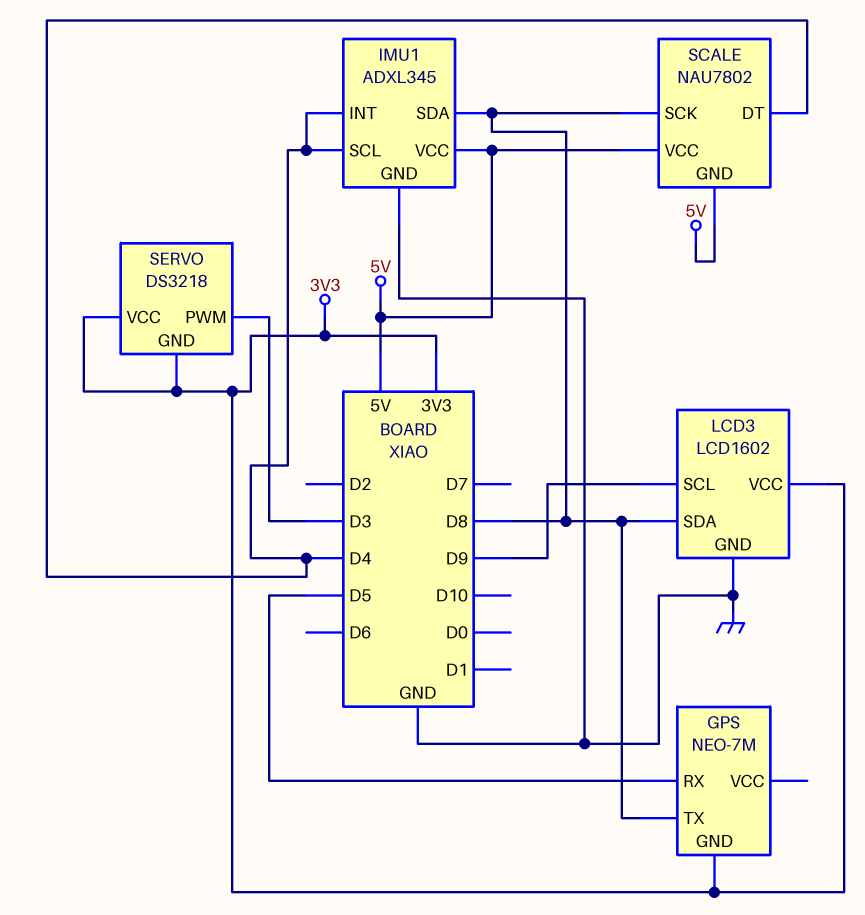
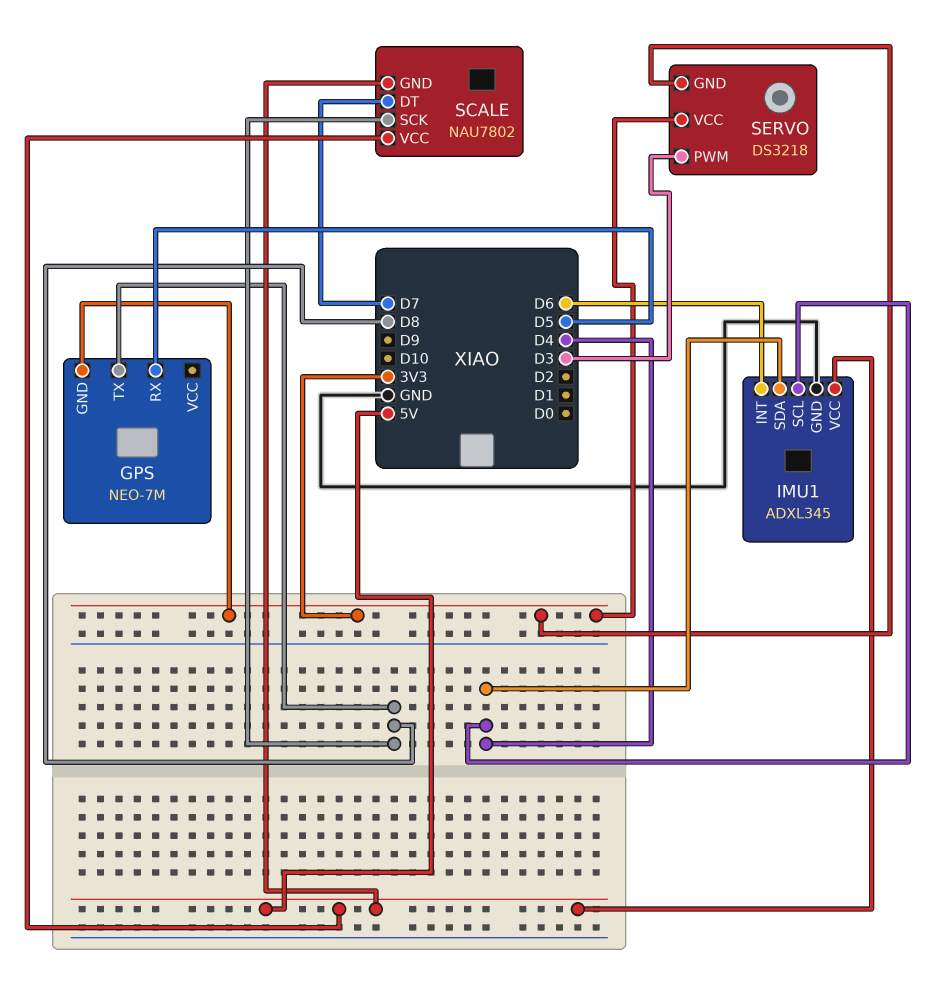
IMU1 pin INT: D4 -> D6
IMU1 pin SDA: D8 -> D4
LCD3: LCD1602 -> none
LCD3 pin GND: GND -> none
LCD3 pin SCL: D9 -> none
LCD3 pin SDA: D8 -> none
LCD3 pin VCC: 3V3 -> none
SCALE pin DT: D4 -> D7

